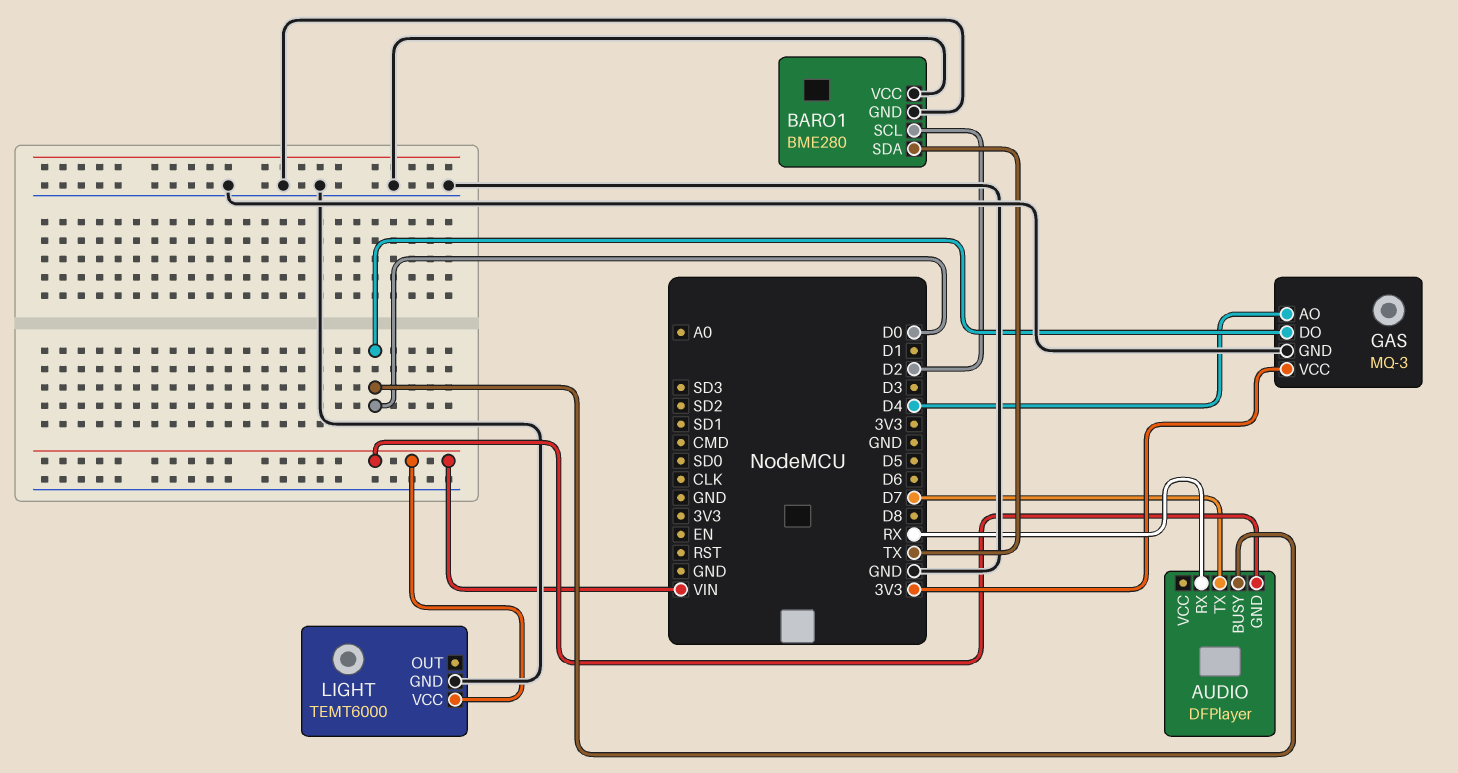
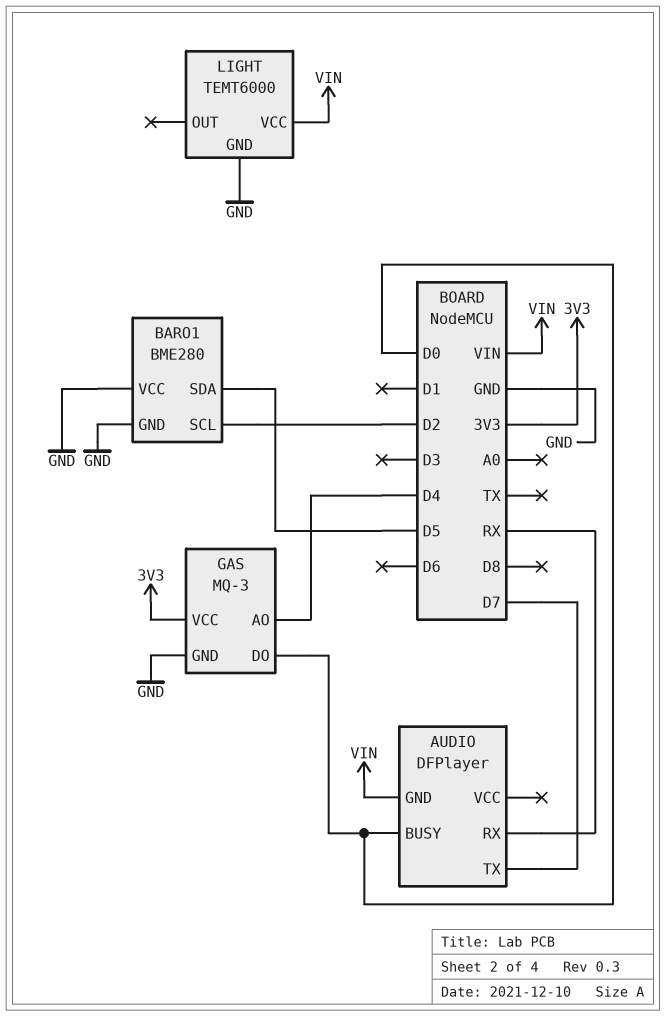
BARO1 pin SDA: TX -> D5

